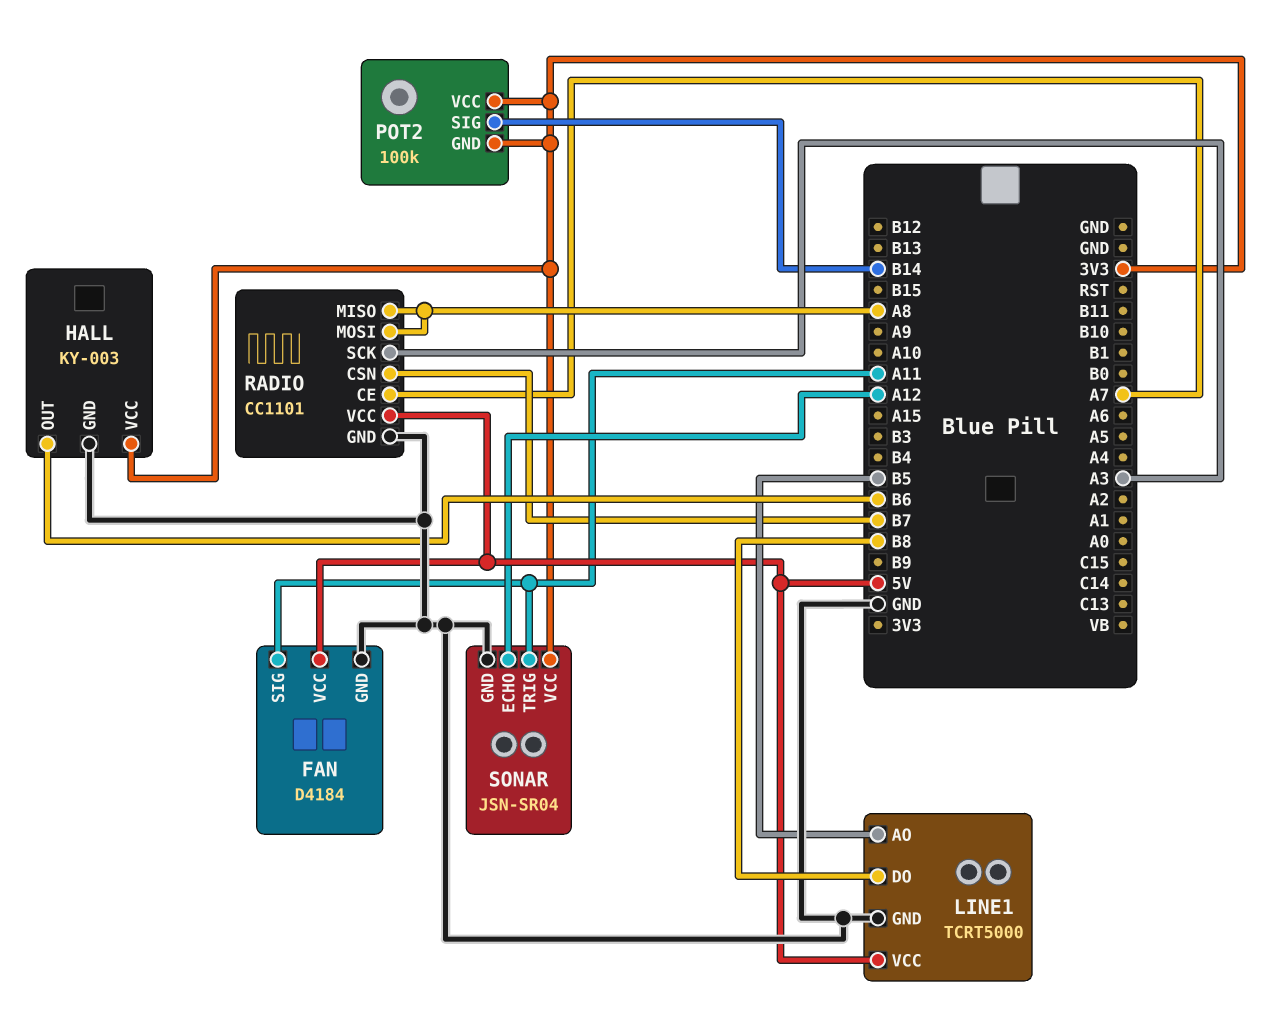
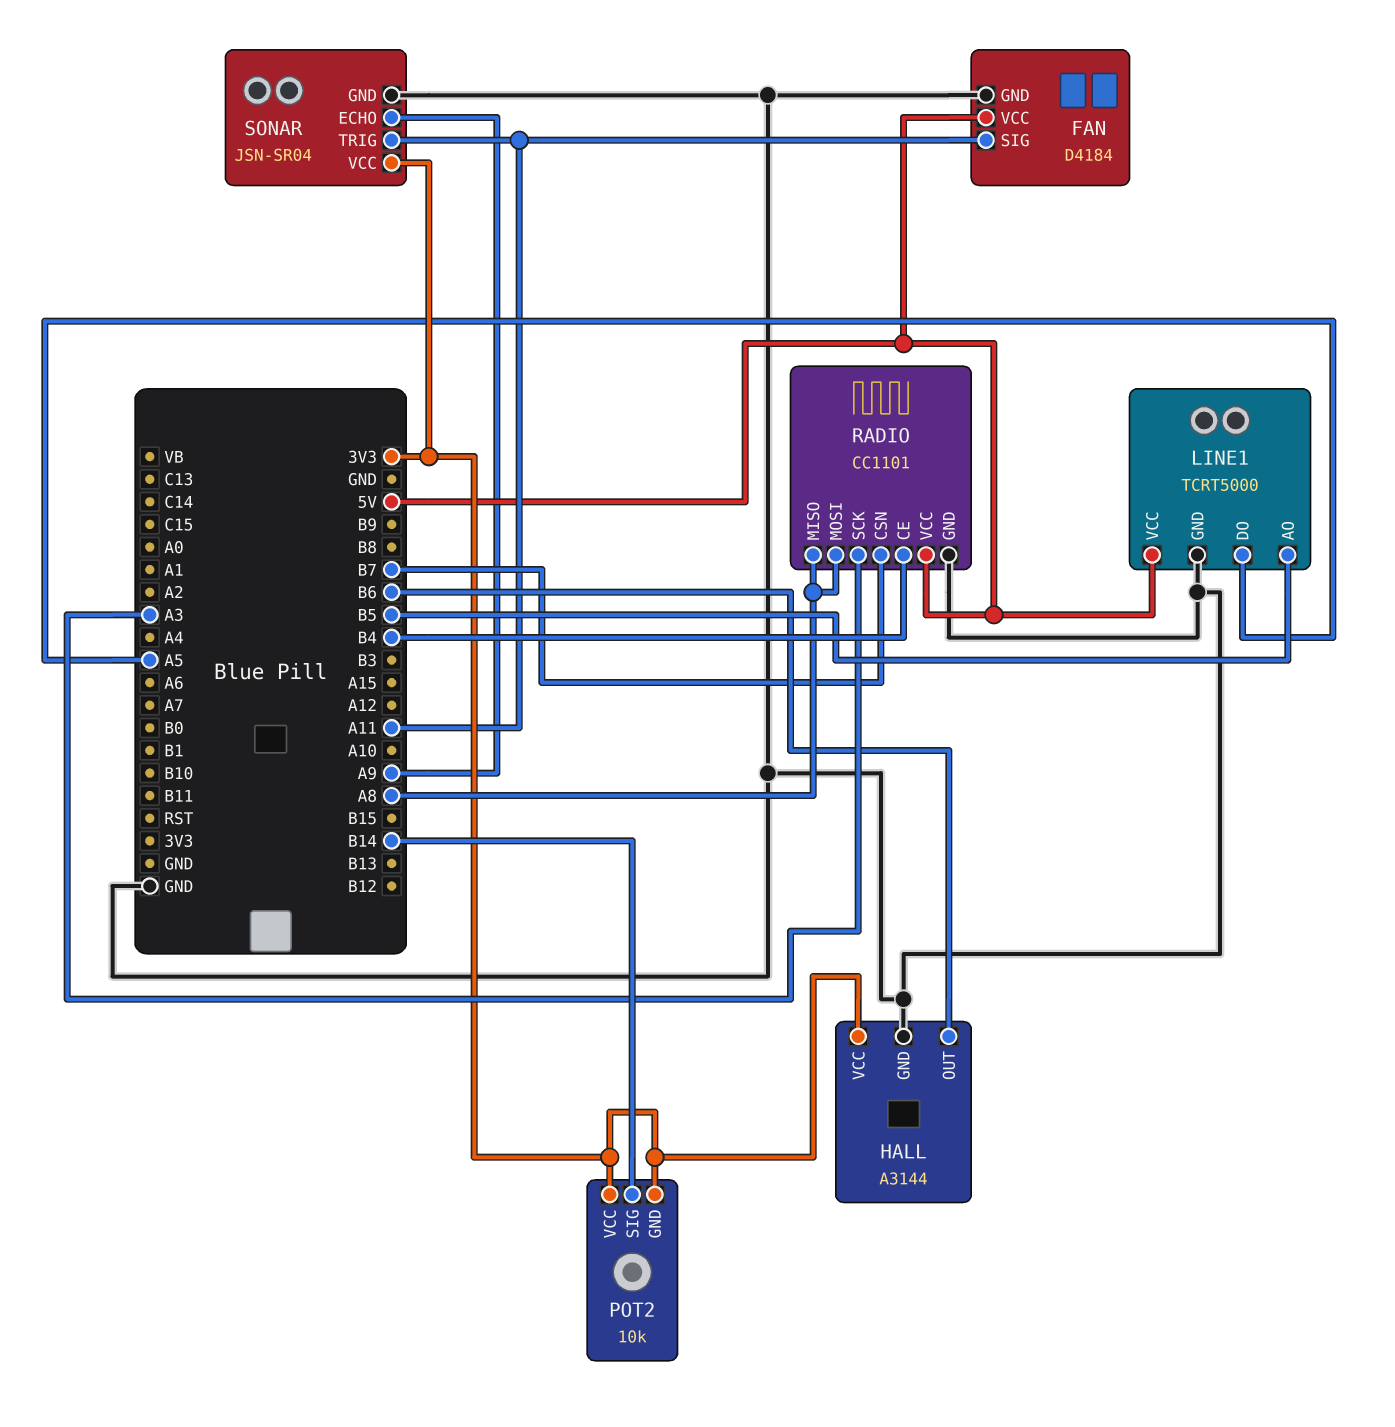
HALL: KY-003 -> A3144
LINE1 pin DO: B8 -> A5
POT2: 100k -> 10k
RADIO pin CE: A7 -> B4
SONAR pin ECHO: A12 -> A9

